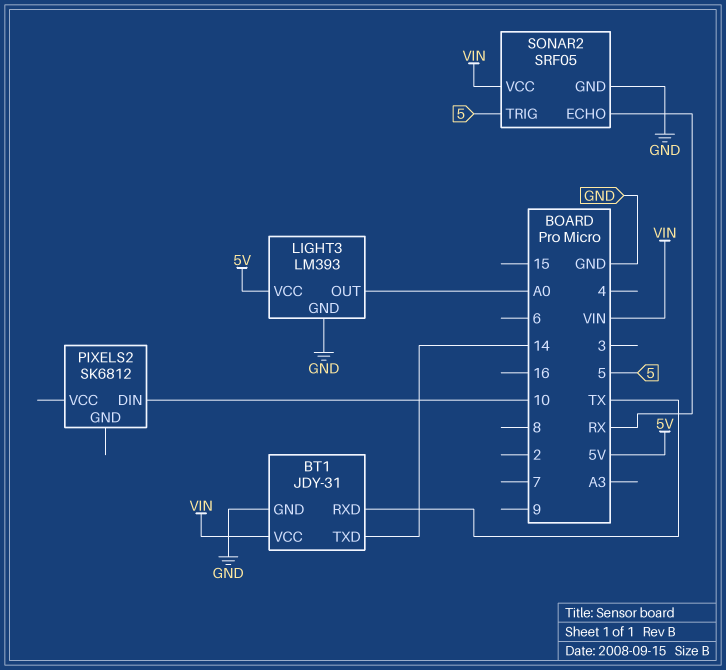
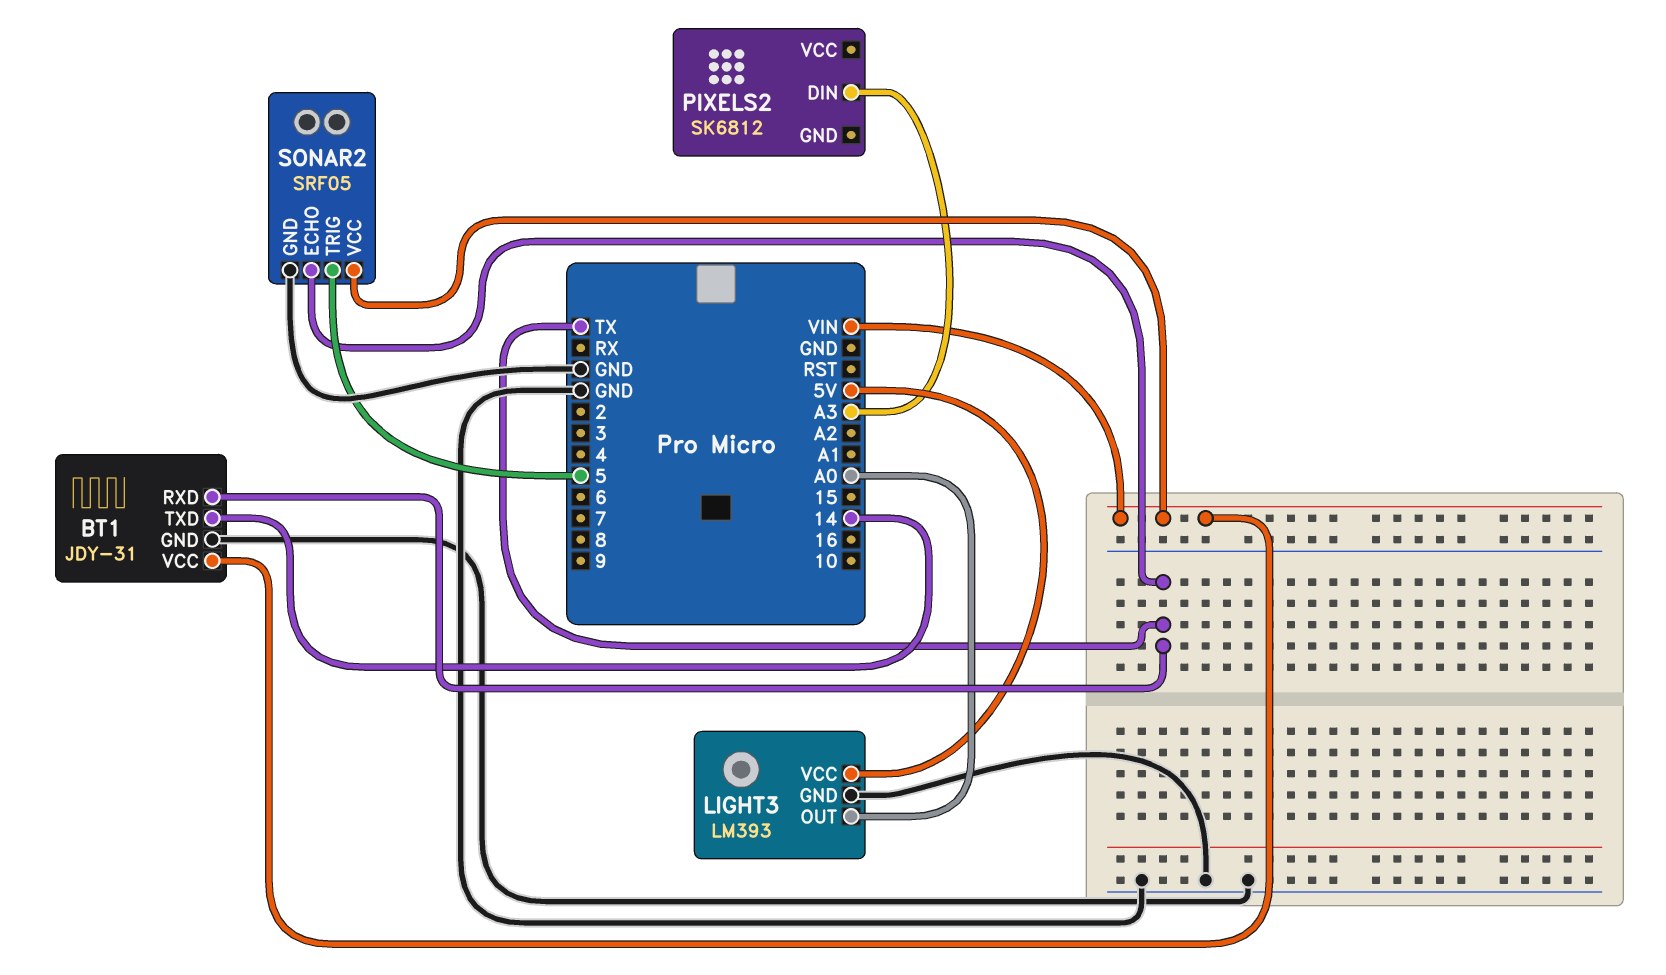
PIXELS2 pin DIN: 10 -> A3
SONAR2 pin ECHO: RX -> TX

